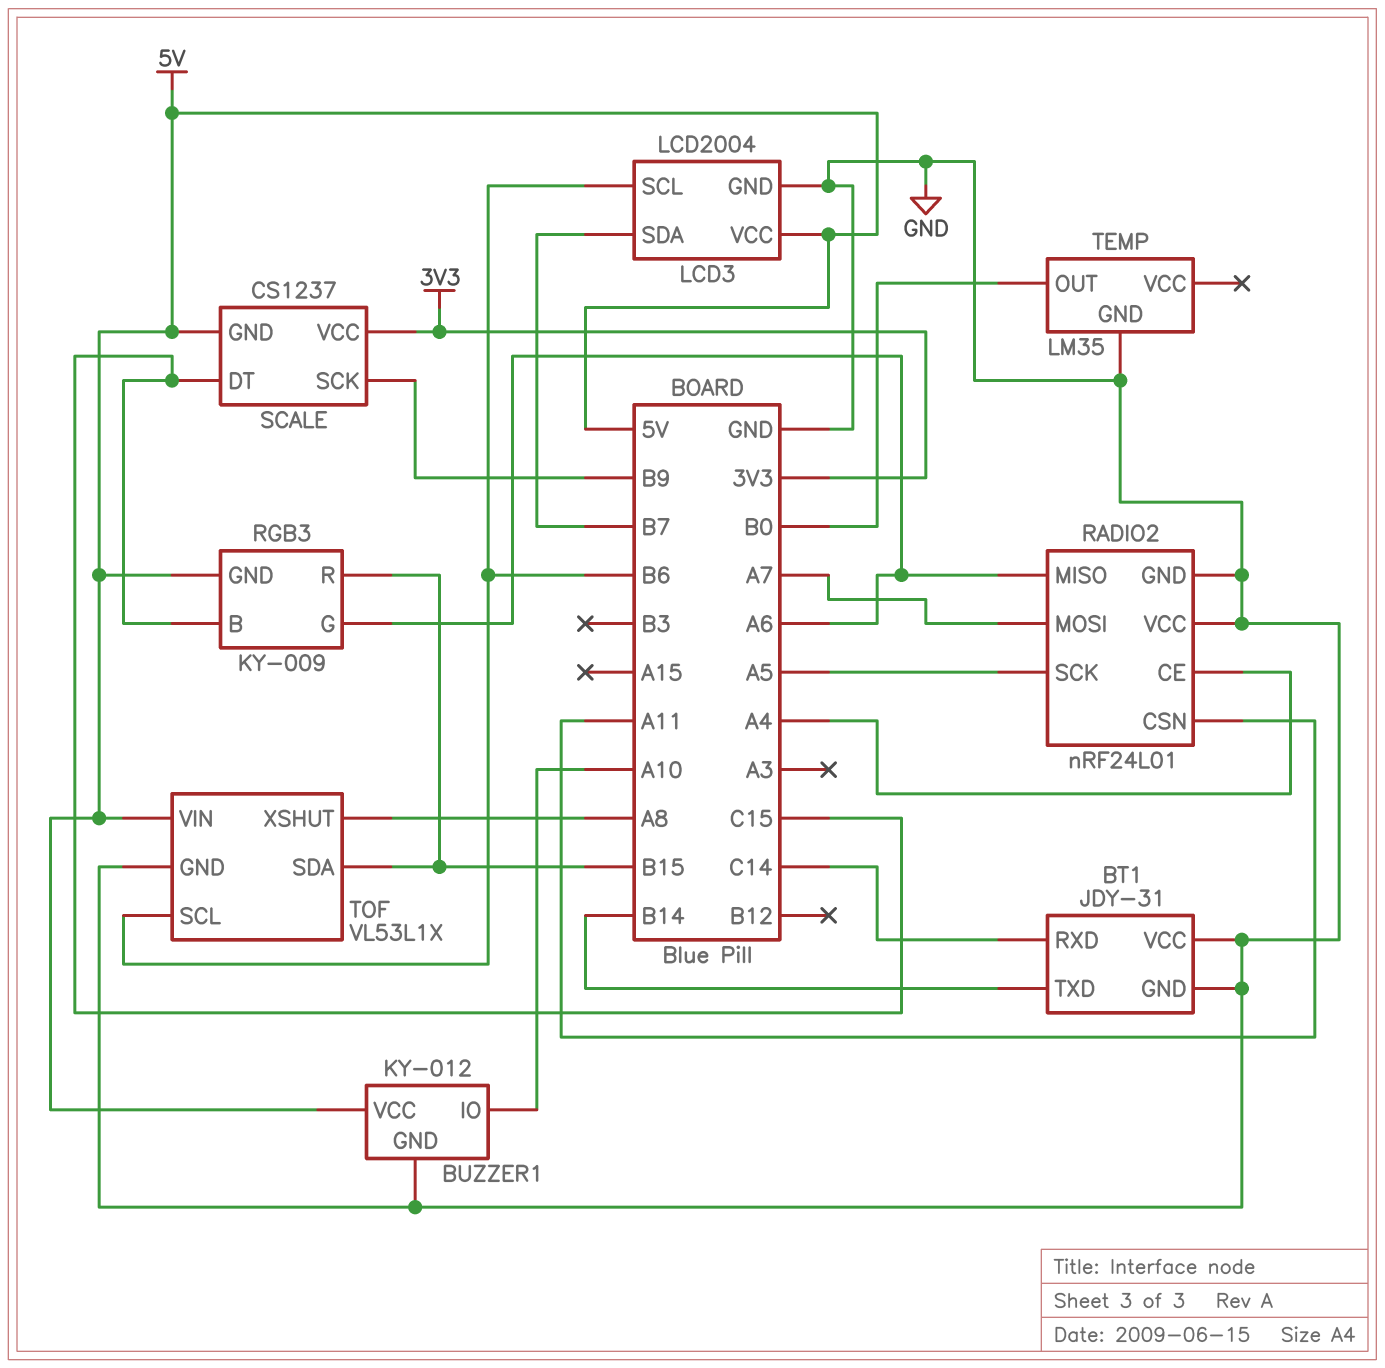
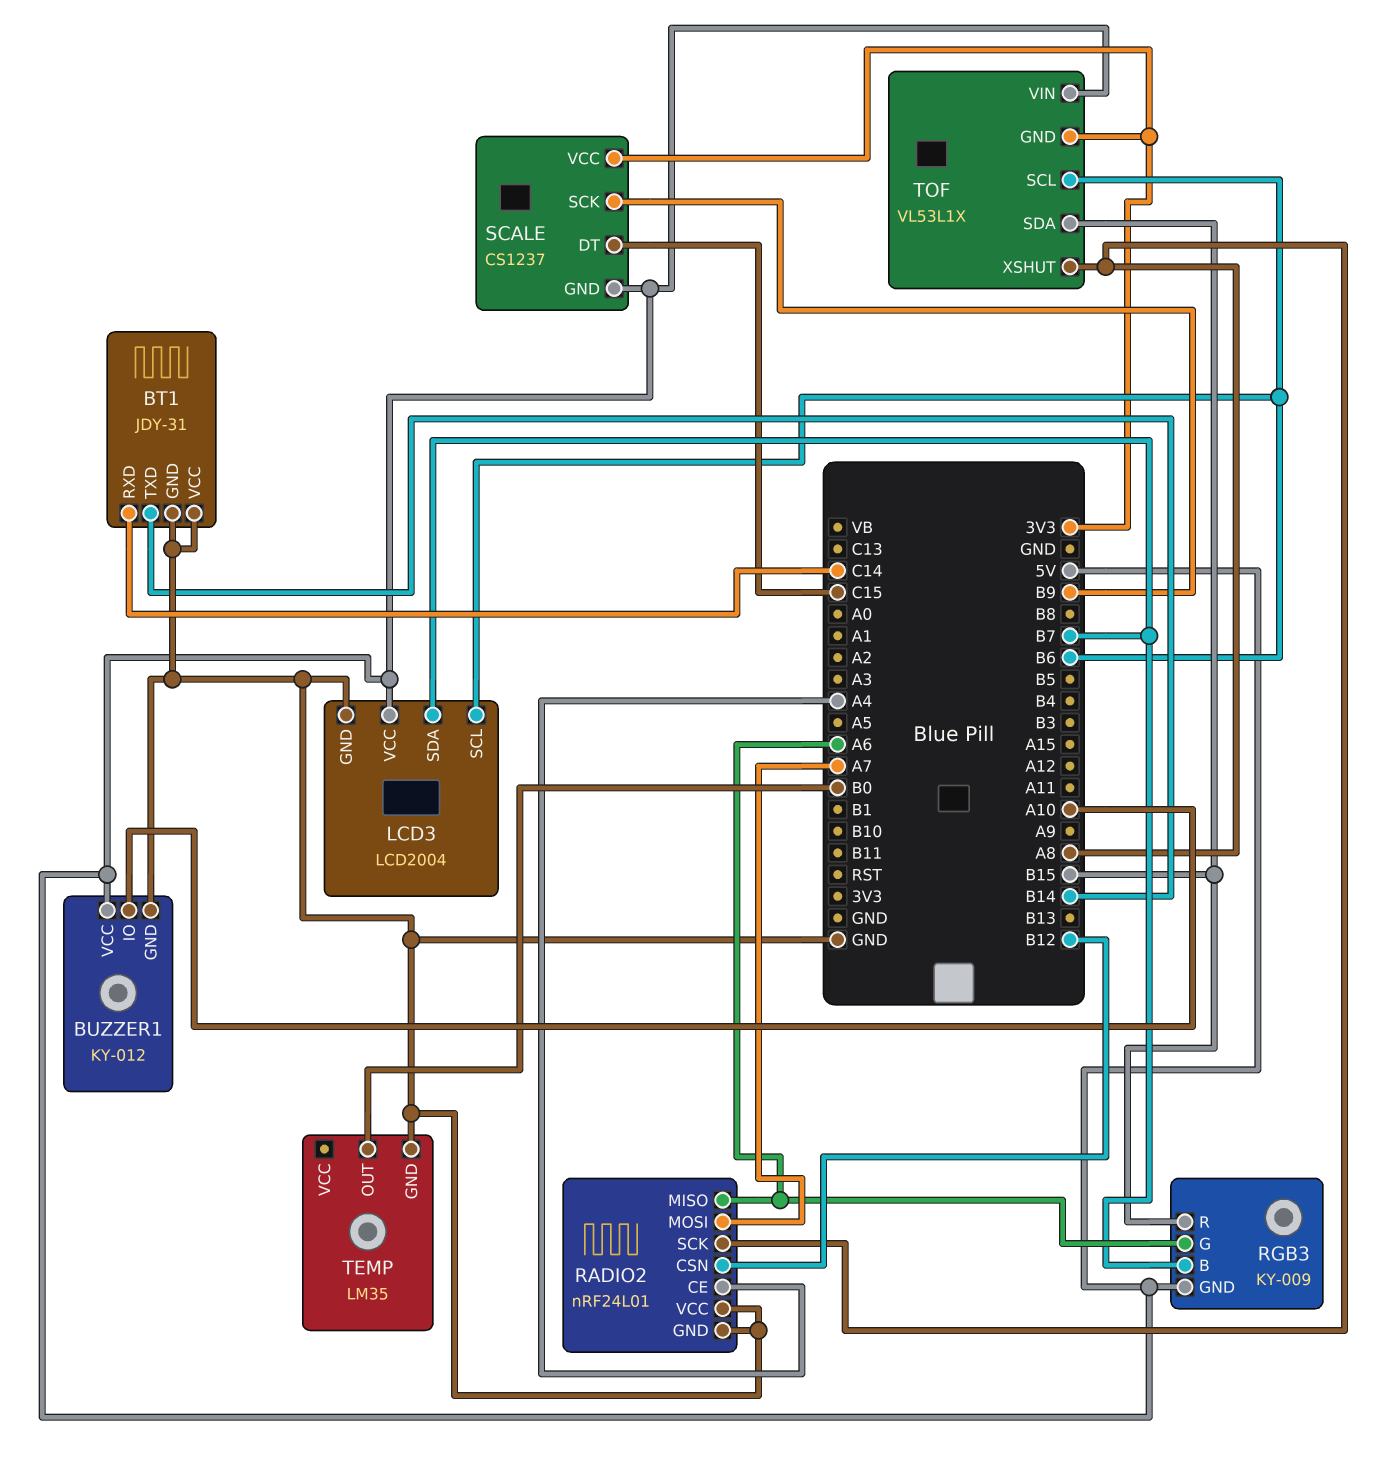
RADIO2 pin CSN: A11 -> B12
RADIO2 pin SCK: A5 -> A8
RGB3 pin B: C15 -> B7
TOF pin GND: GND -> 3V3

